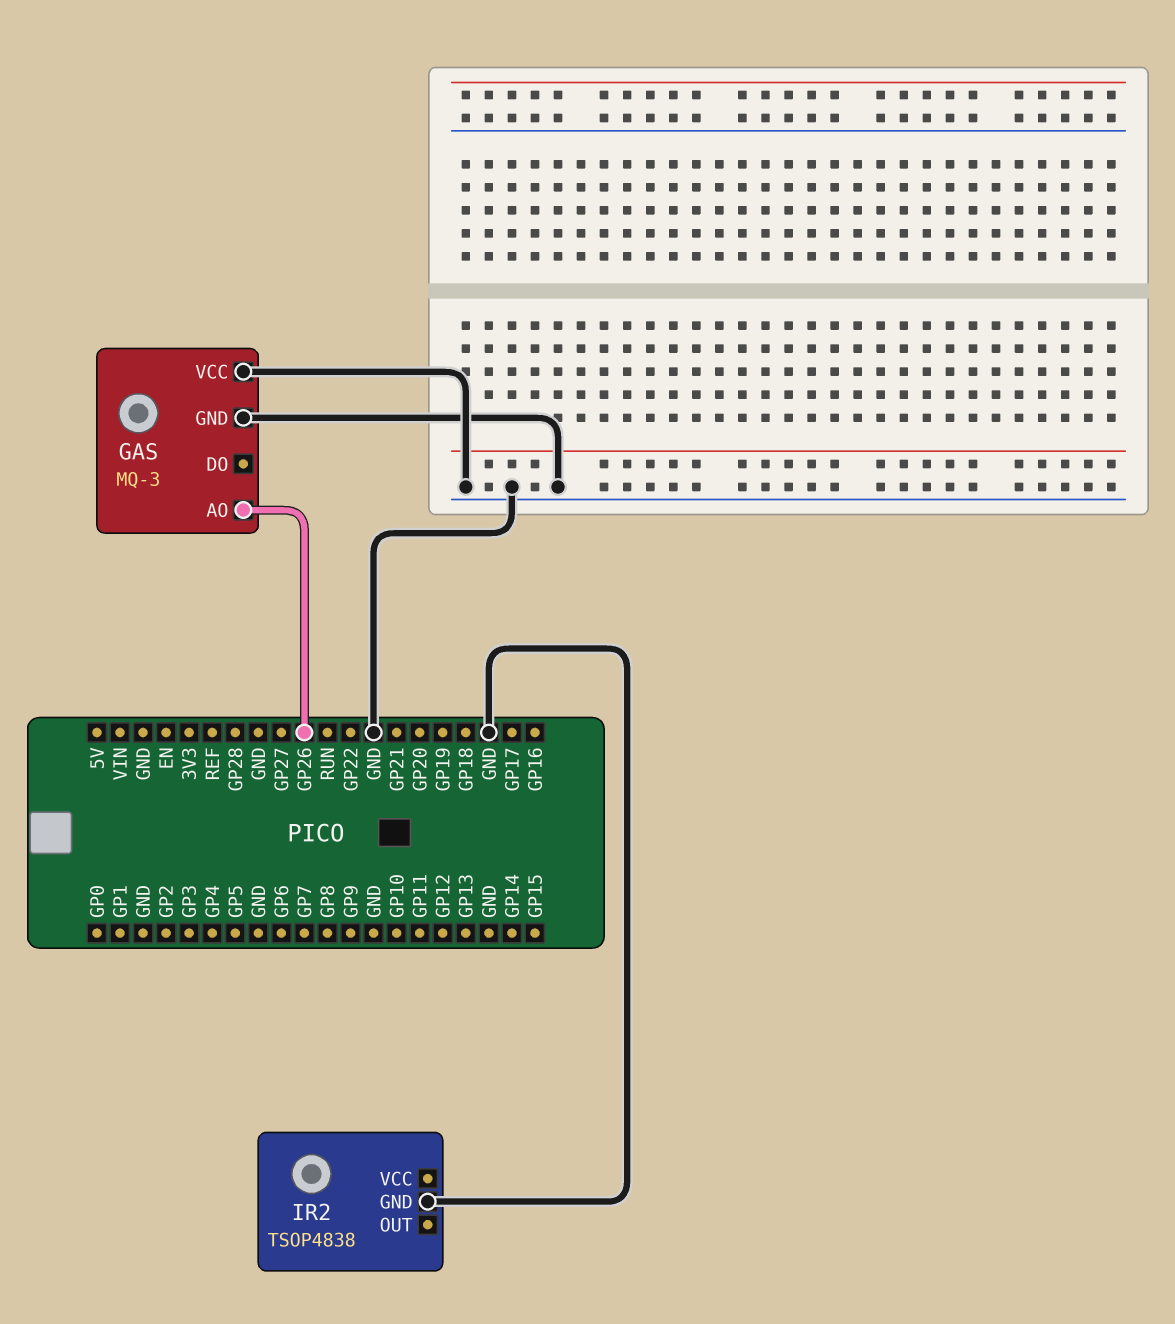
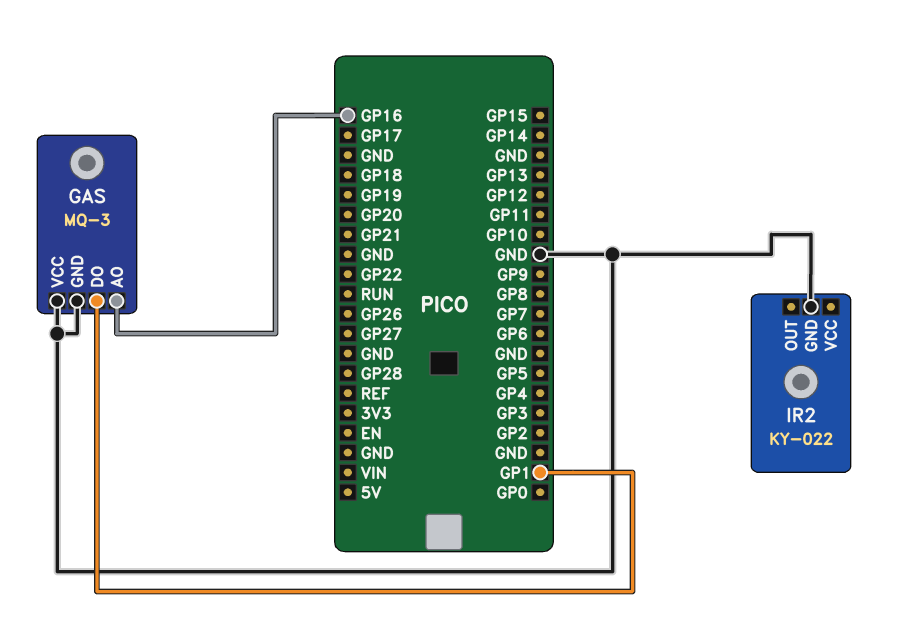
GAS pin AO: GP26 -> GP16
GAS pin DO: none -> GP1
IR2: TSOP4838 -> KY-022

